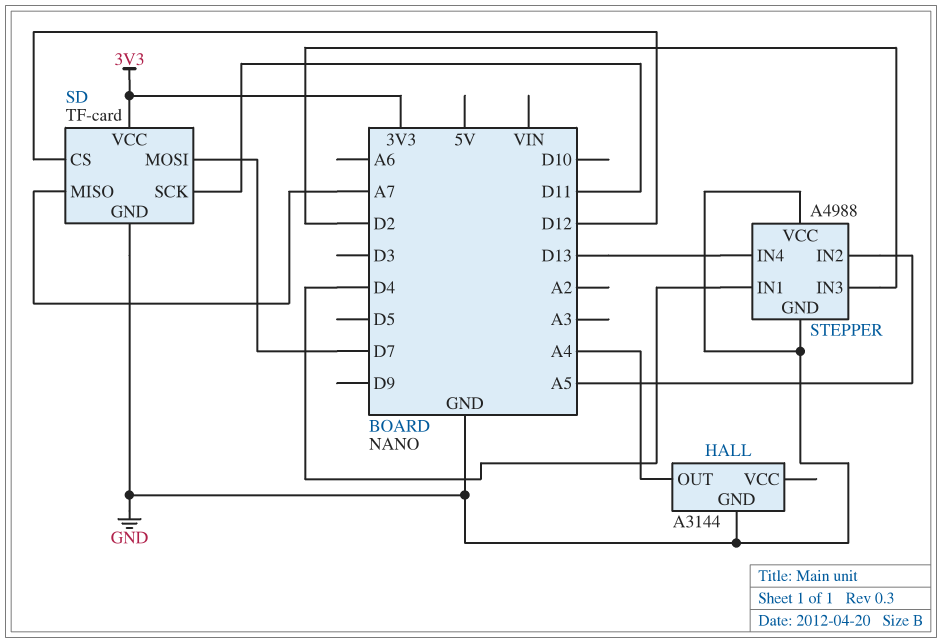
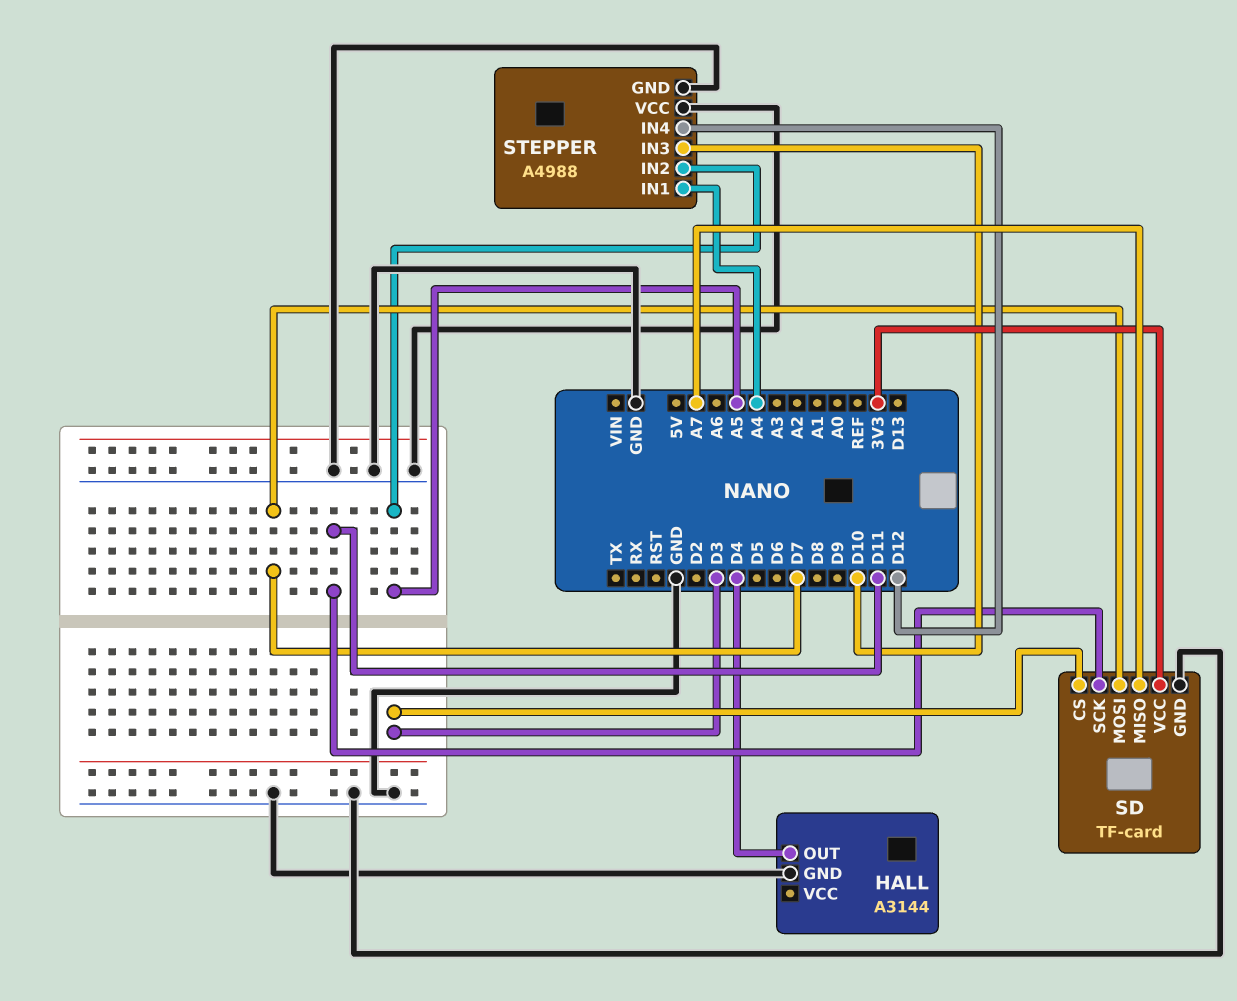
HALL pin OUT: A4 -> D4
SD pin CS: D12 -> D3
STEPPER pin IN1: D4 -> A4
STEPPER pin IN3: D2 -> D10
STEPPER pin IN4: D13 -> D12

